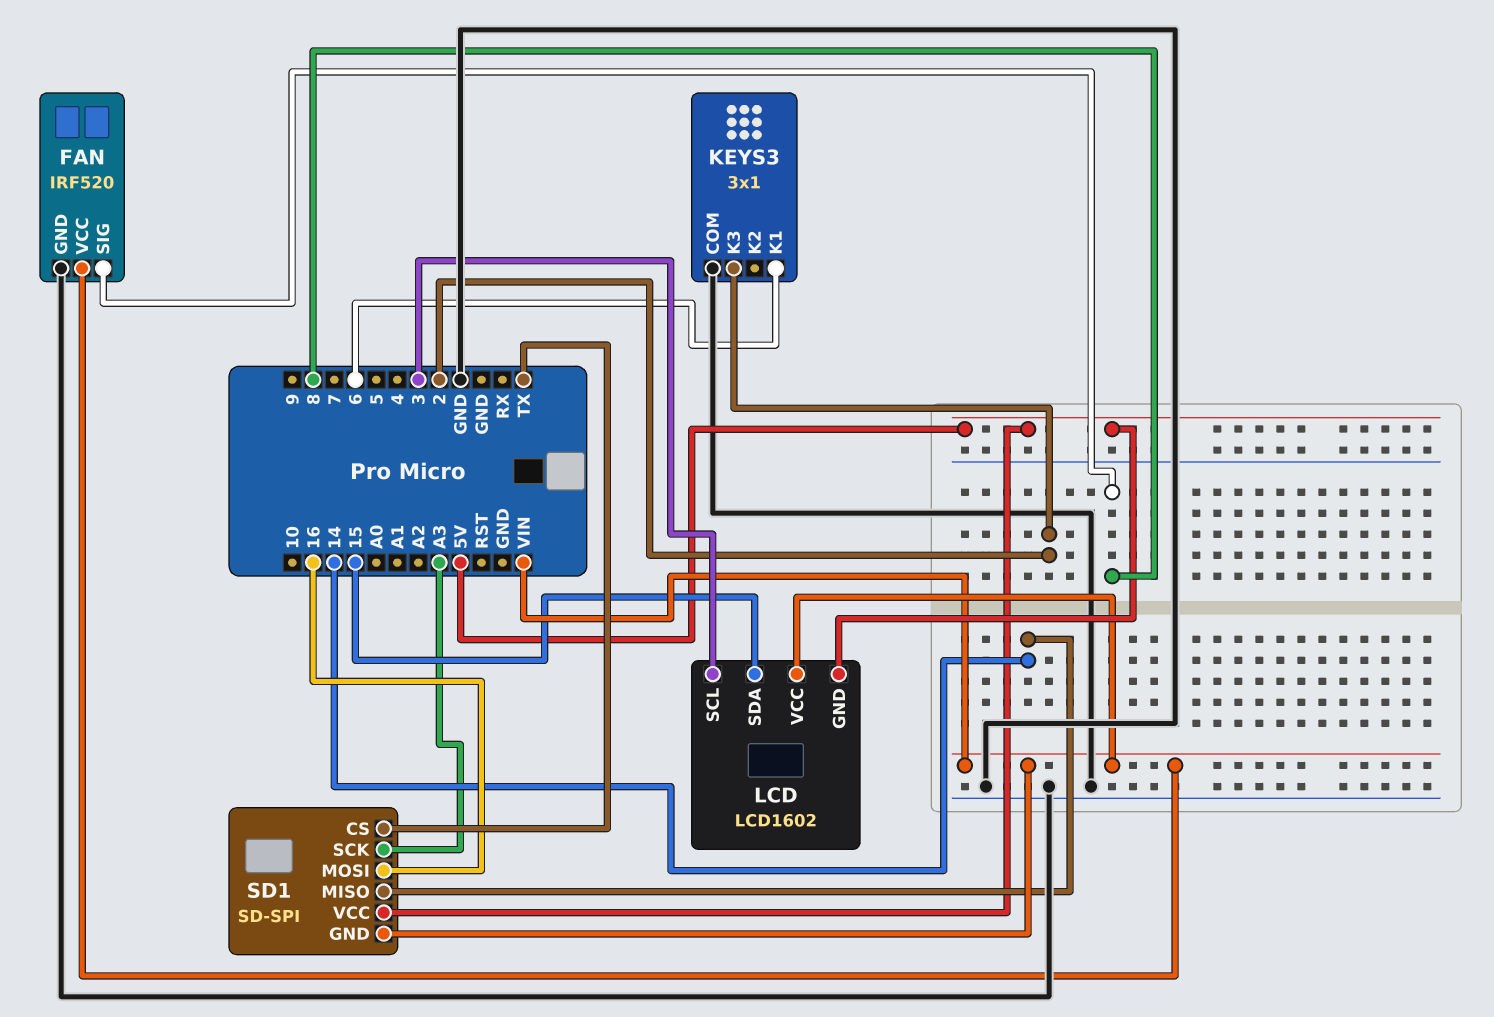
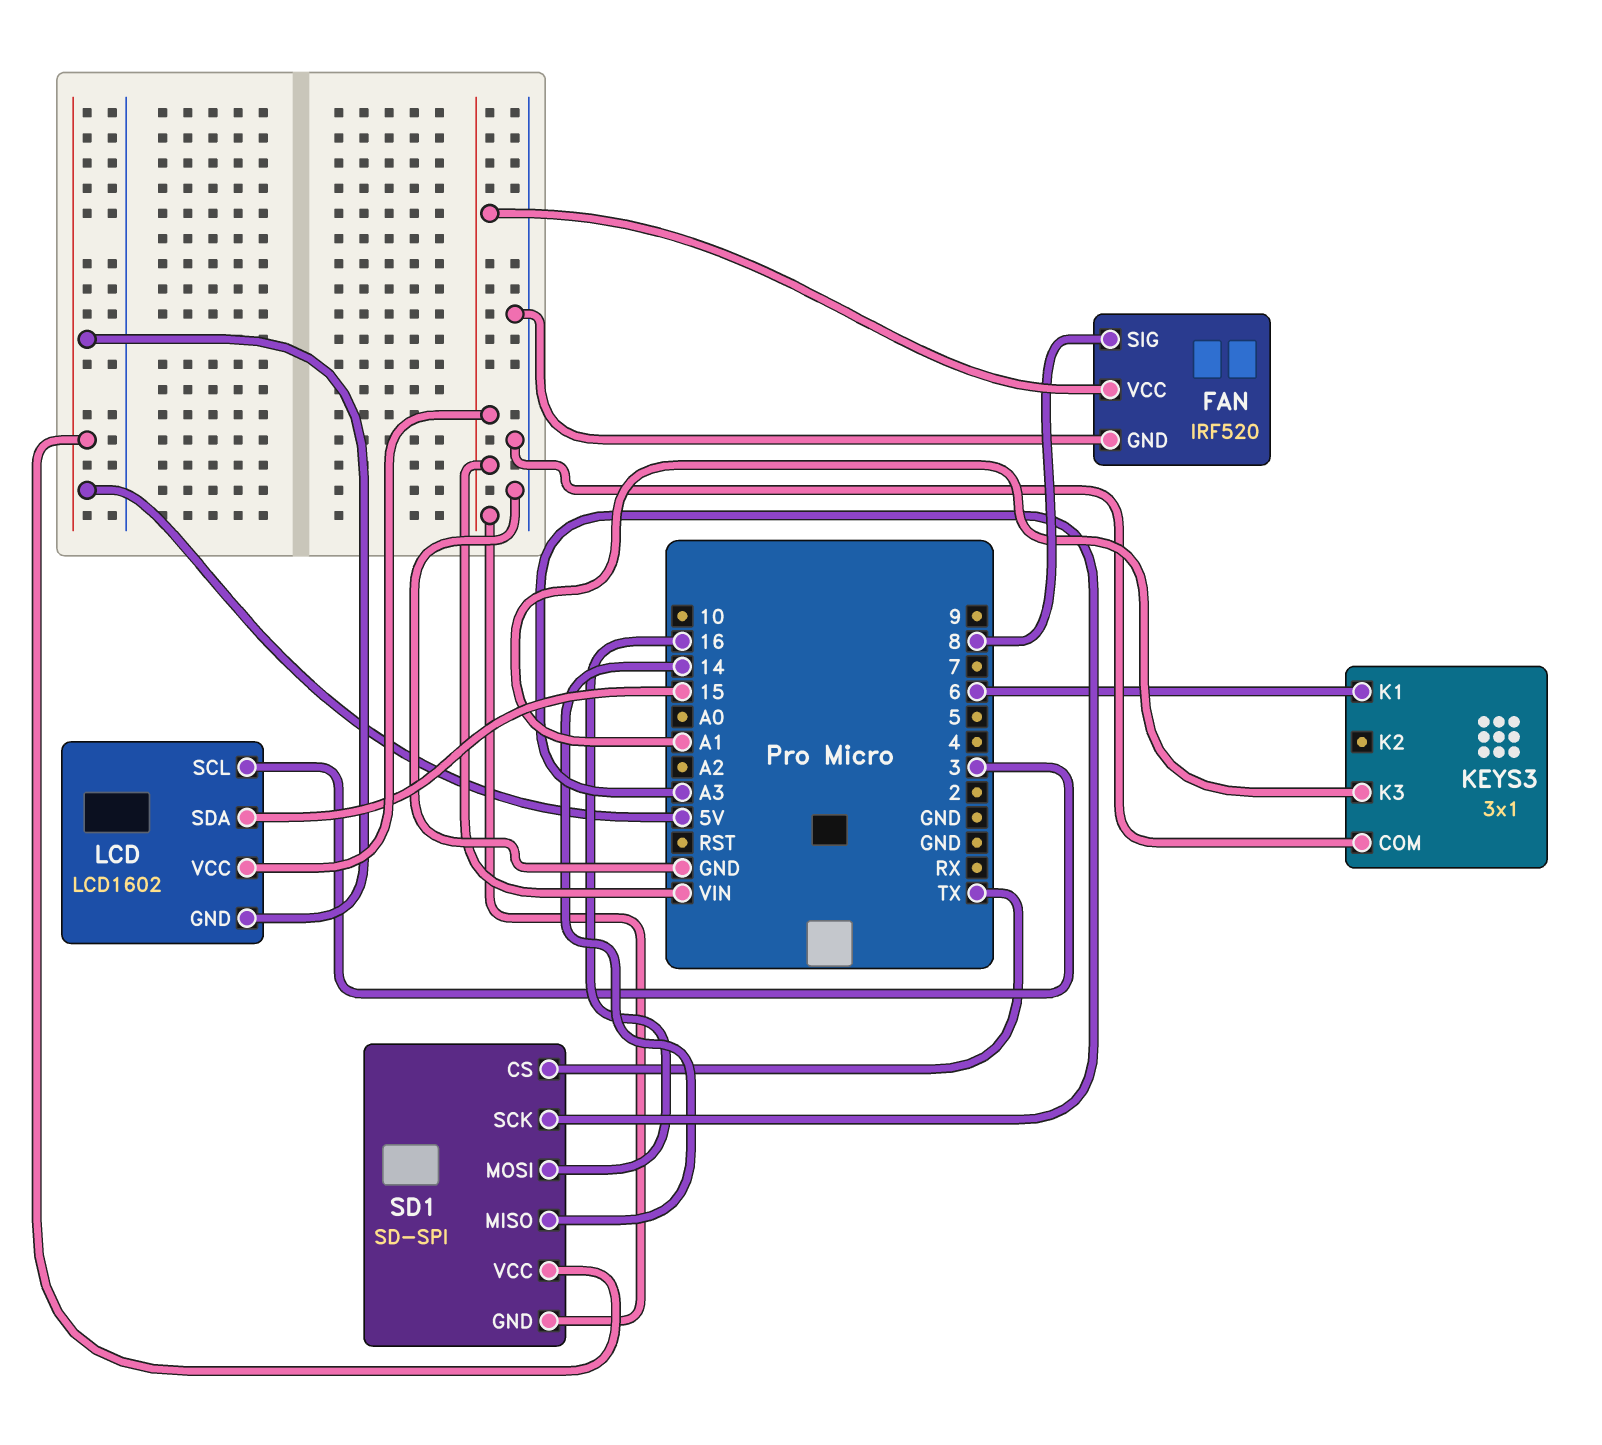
KEYS3 pin K3: 2 -> A1

